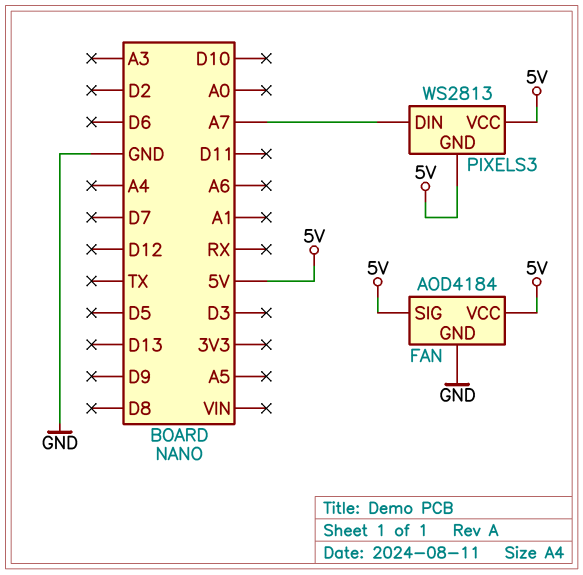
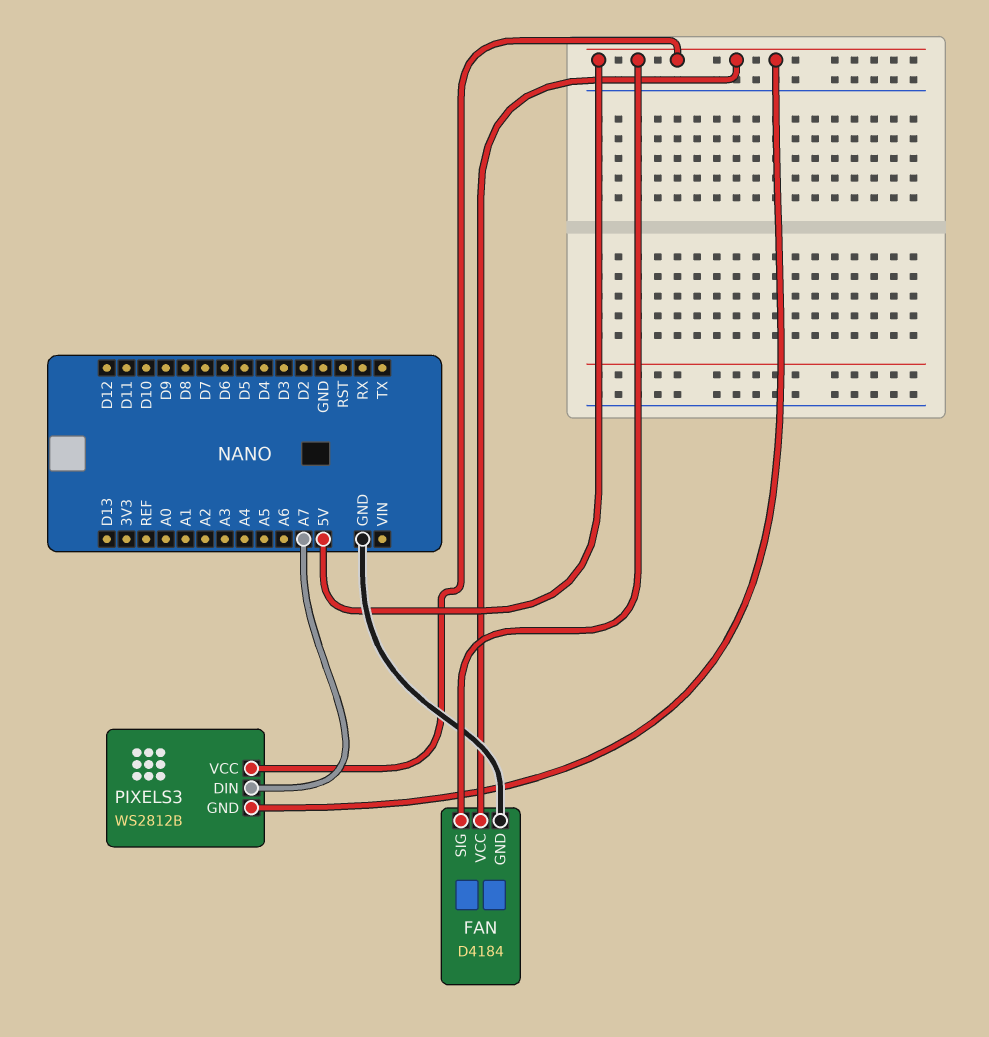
FAN: AOD4184 -> D4184
PIXELS3: WS2813 -> WS2812B

